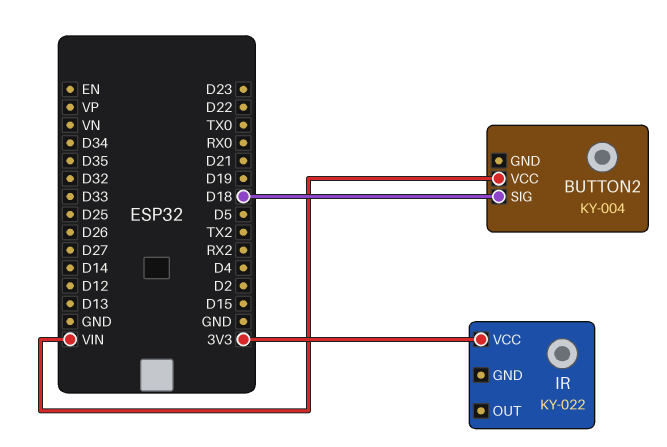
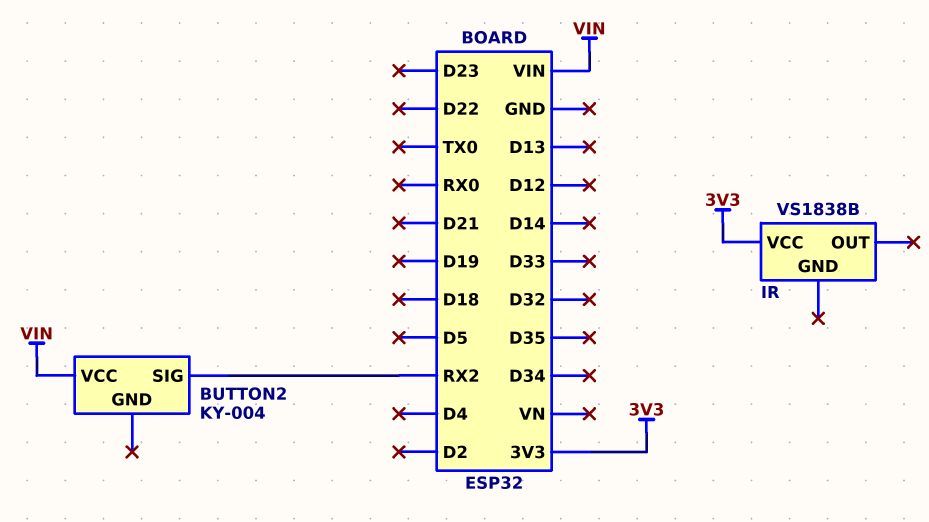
BUTTON2 pin SIG: D18 -> RX2
IR: KY-022 -> VS1838B

